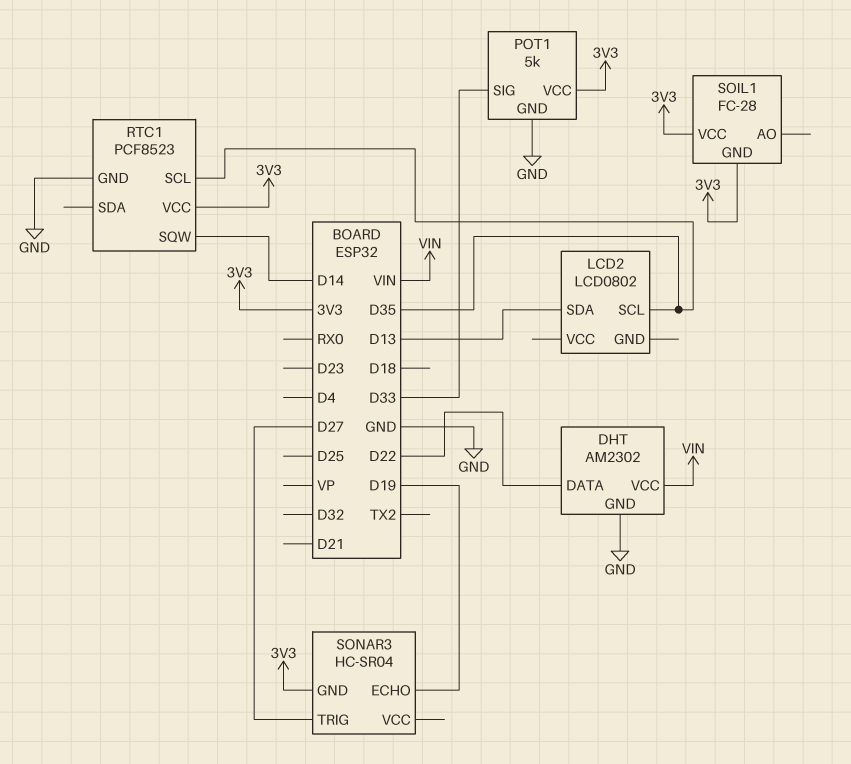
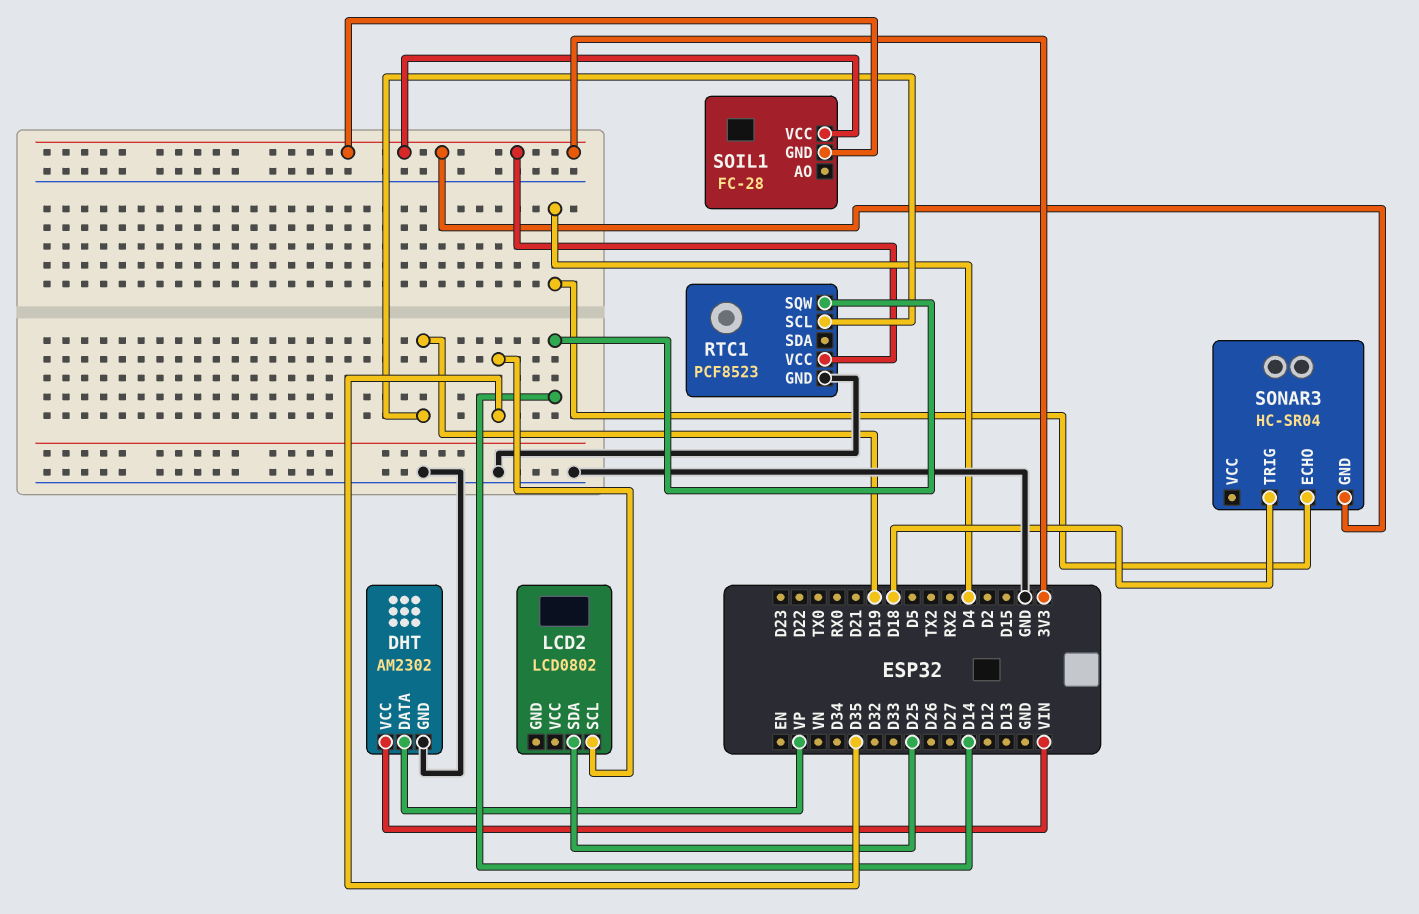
DHT pin DATA: D22 -> VP
LCD2 pin SDA: D13 -> D25
POT1: 5k -> none
POT1 pin GND: GND -> none
POT1 pin SIG: D33 -> none
POT1 pin VCC: 3V3 -> none
RTC1 pin SCL: D35 -> D19
SONAR3 pin ECHO: D19 -> D4
SONAR3 pin TRIG: D27 -> D18

